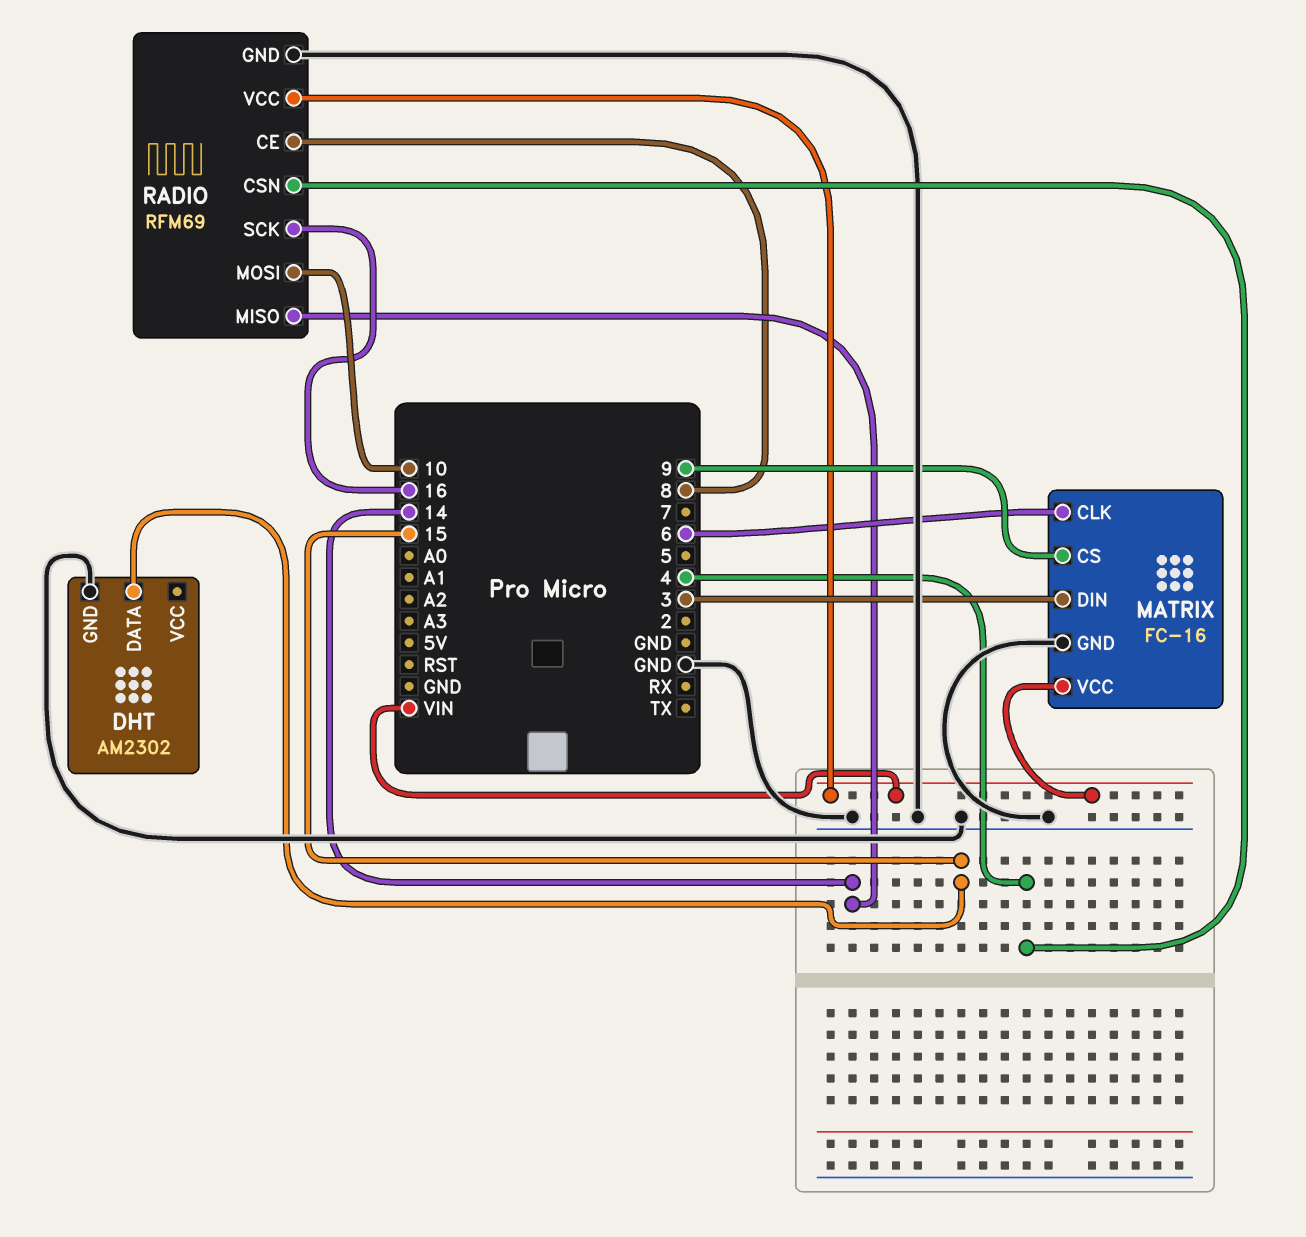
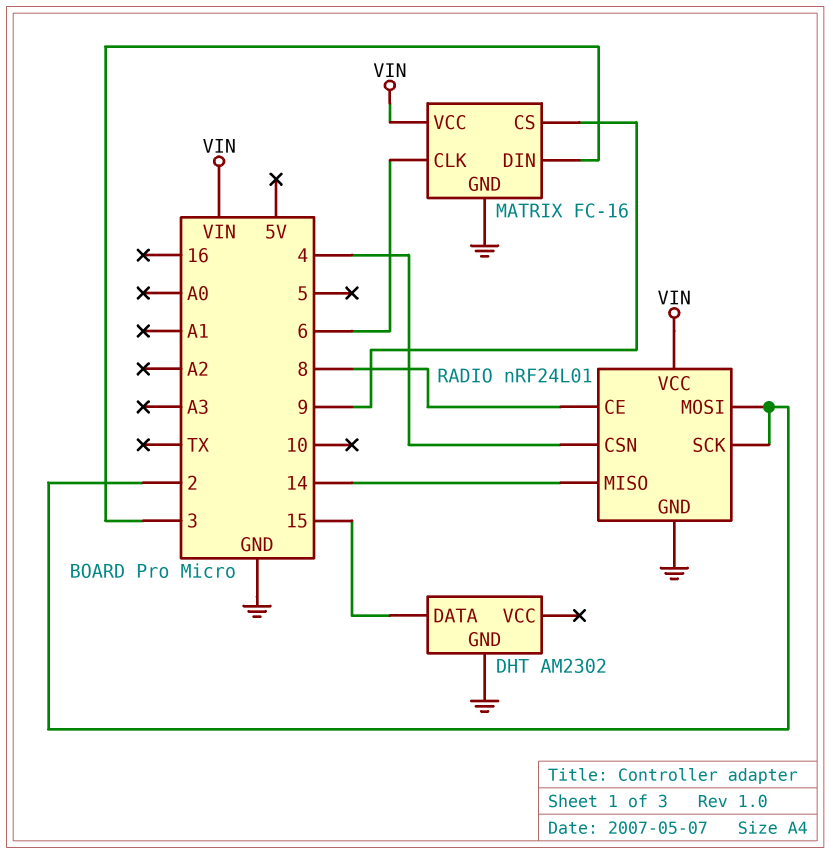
RADIO: RFM69 -> nRF24L01
RADIO pin MOSI: 10 -> 2
RADIO pin SCK: 16 -> 2

